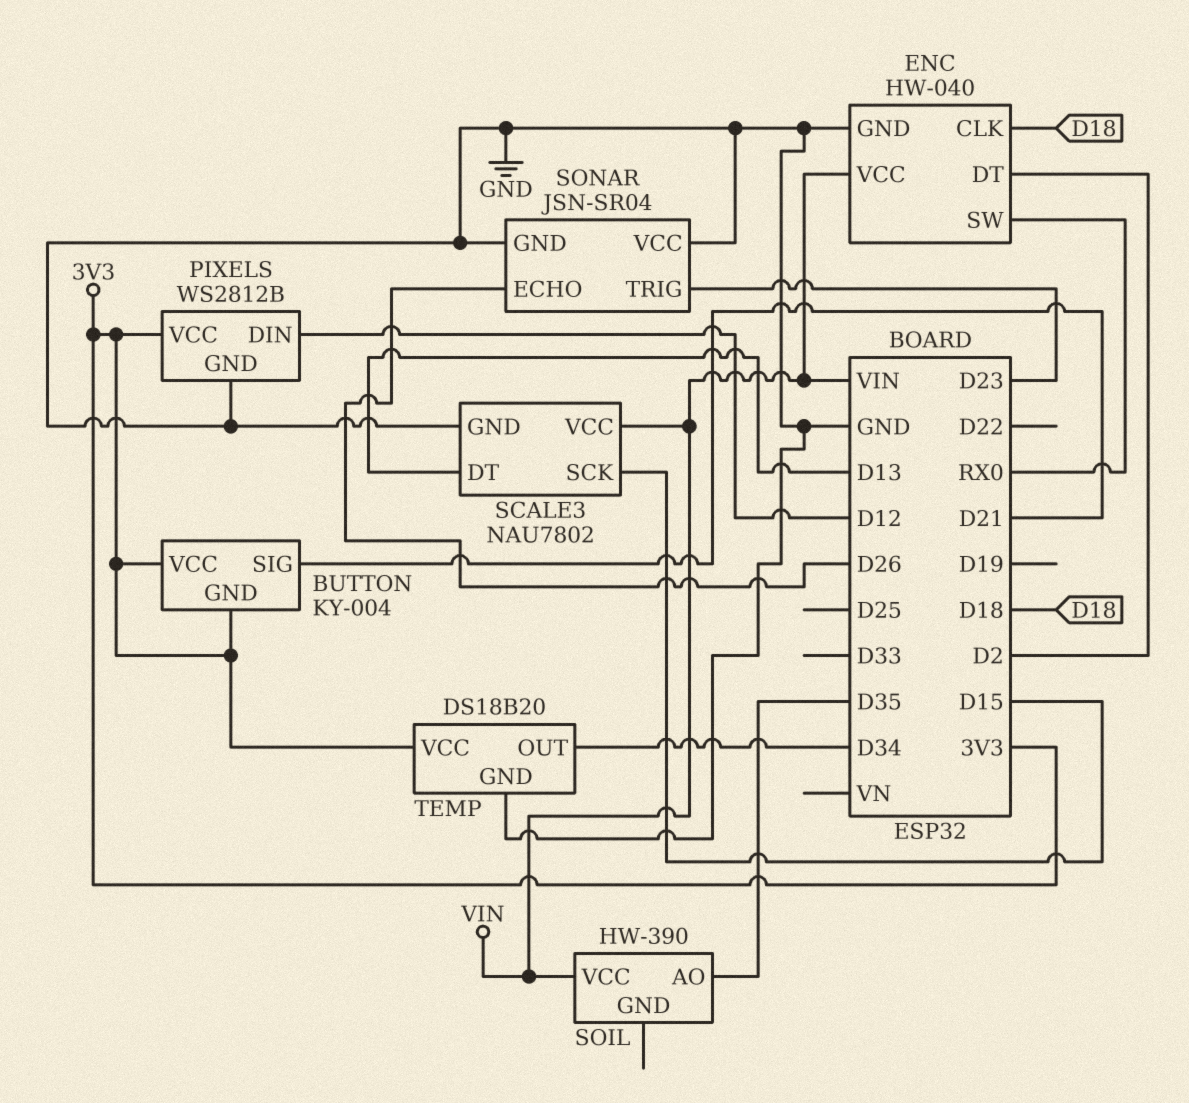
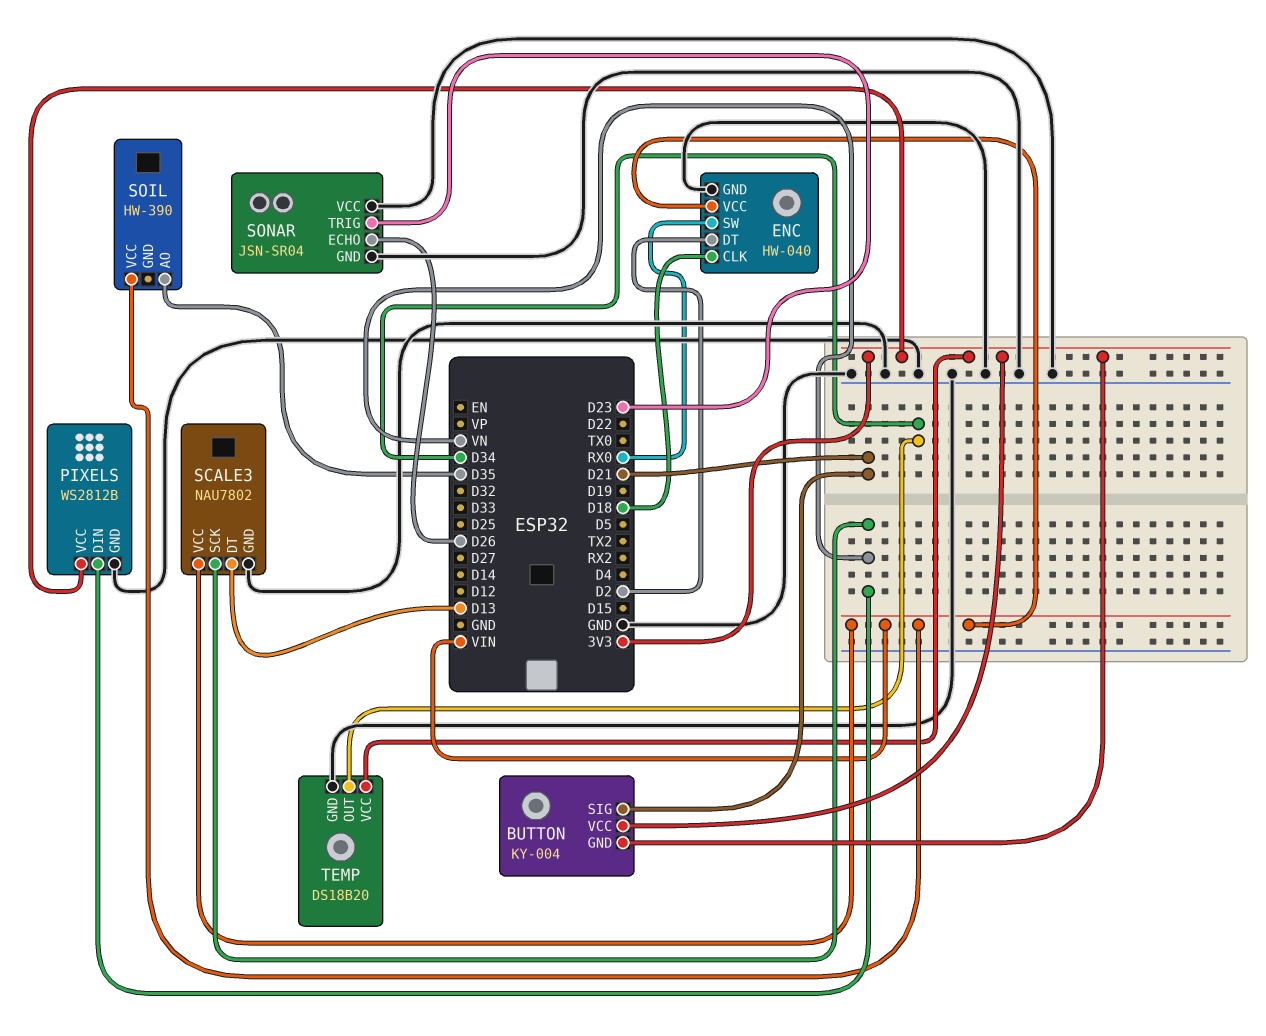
PIXELS pin DIN: D12 -> VN
SCALE3 pin SCK: D15 -> VN

